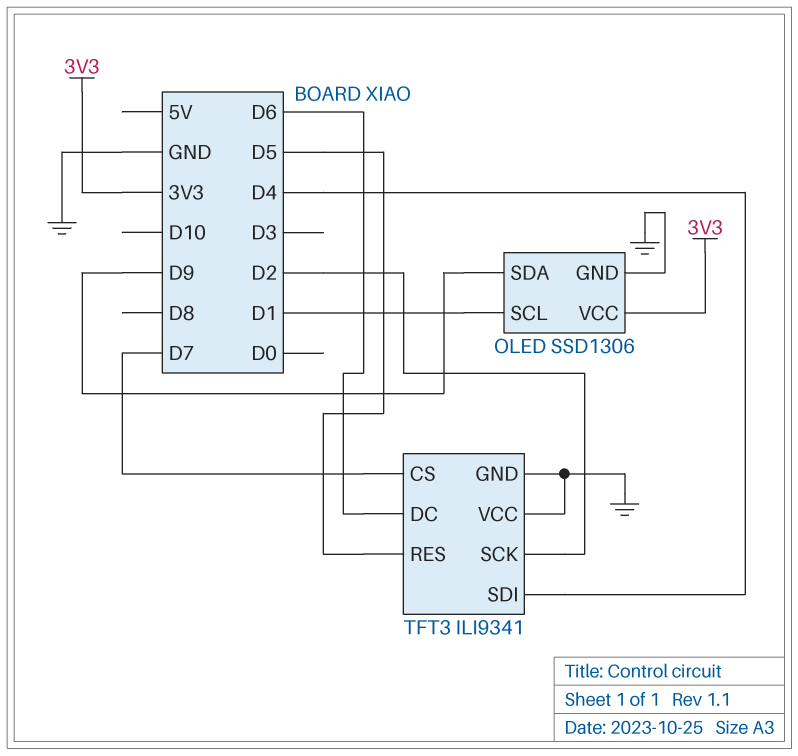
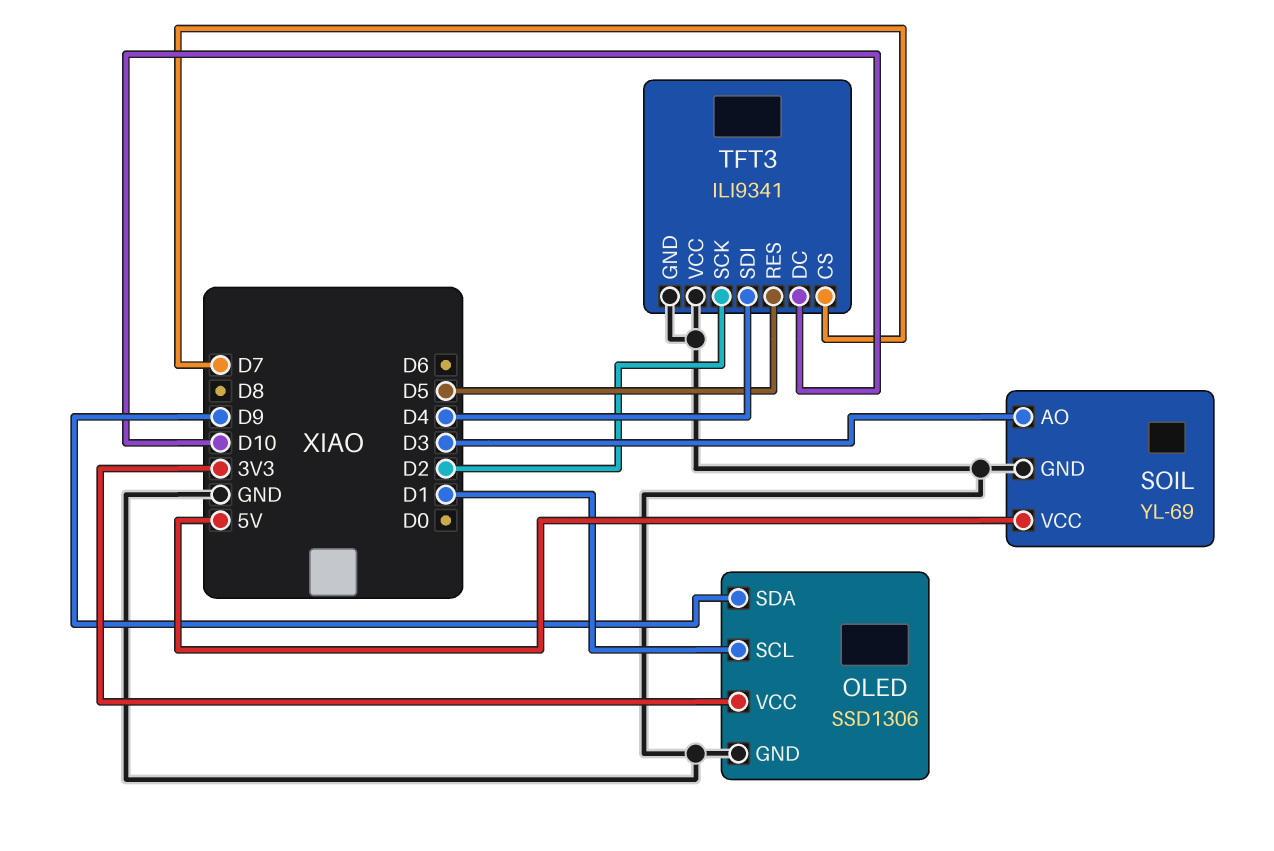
SOIL: none -> YL-69
SOIL pin AO: none -> D3
SOIL pin GND: none -> GND
SOIL pin VCC: none -> 5V
TFT3 pin DC: D6 -> D10

